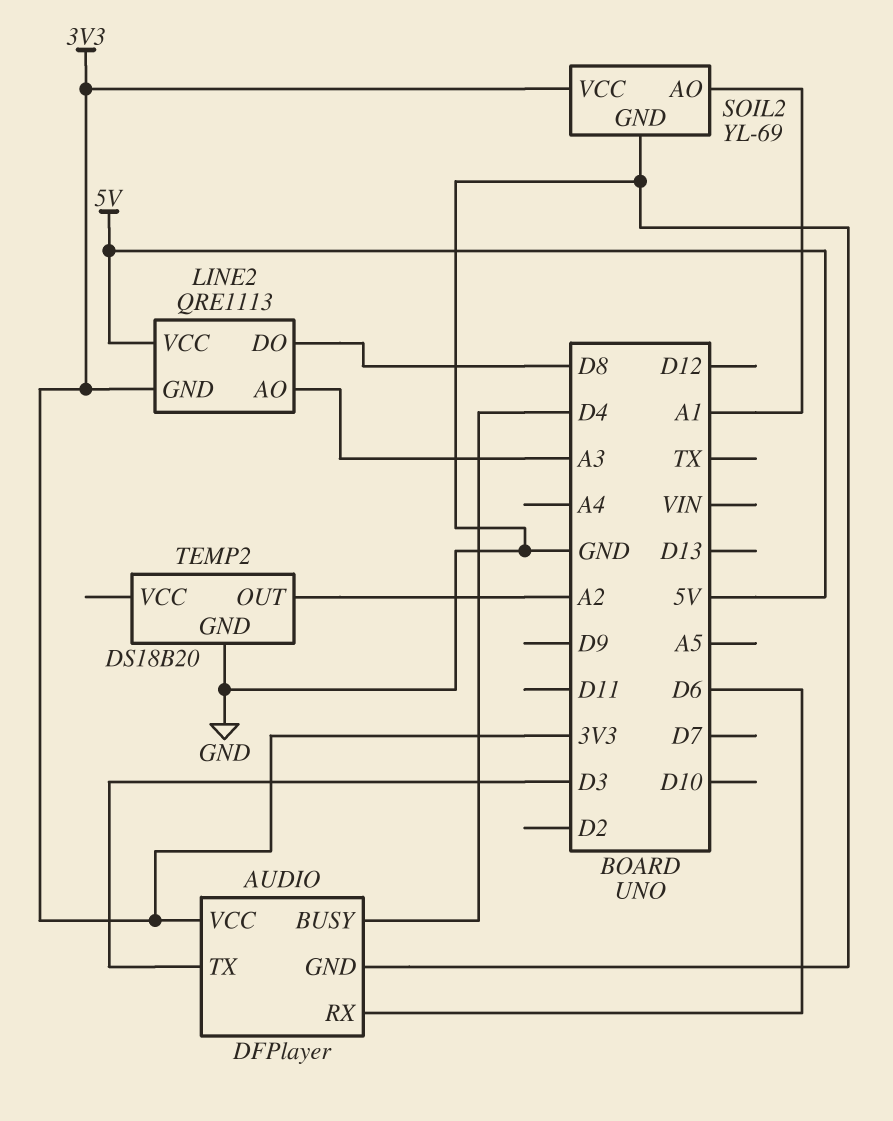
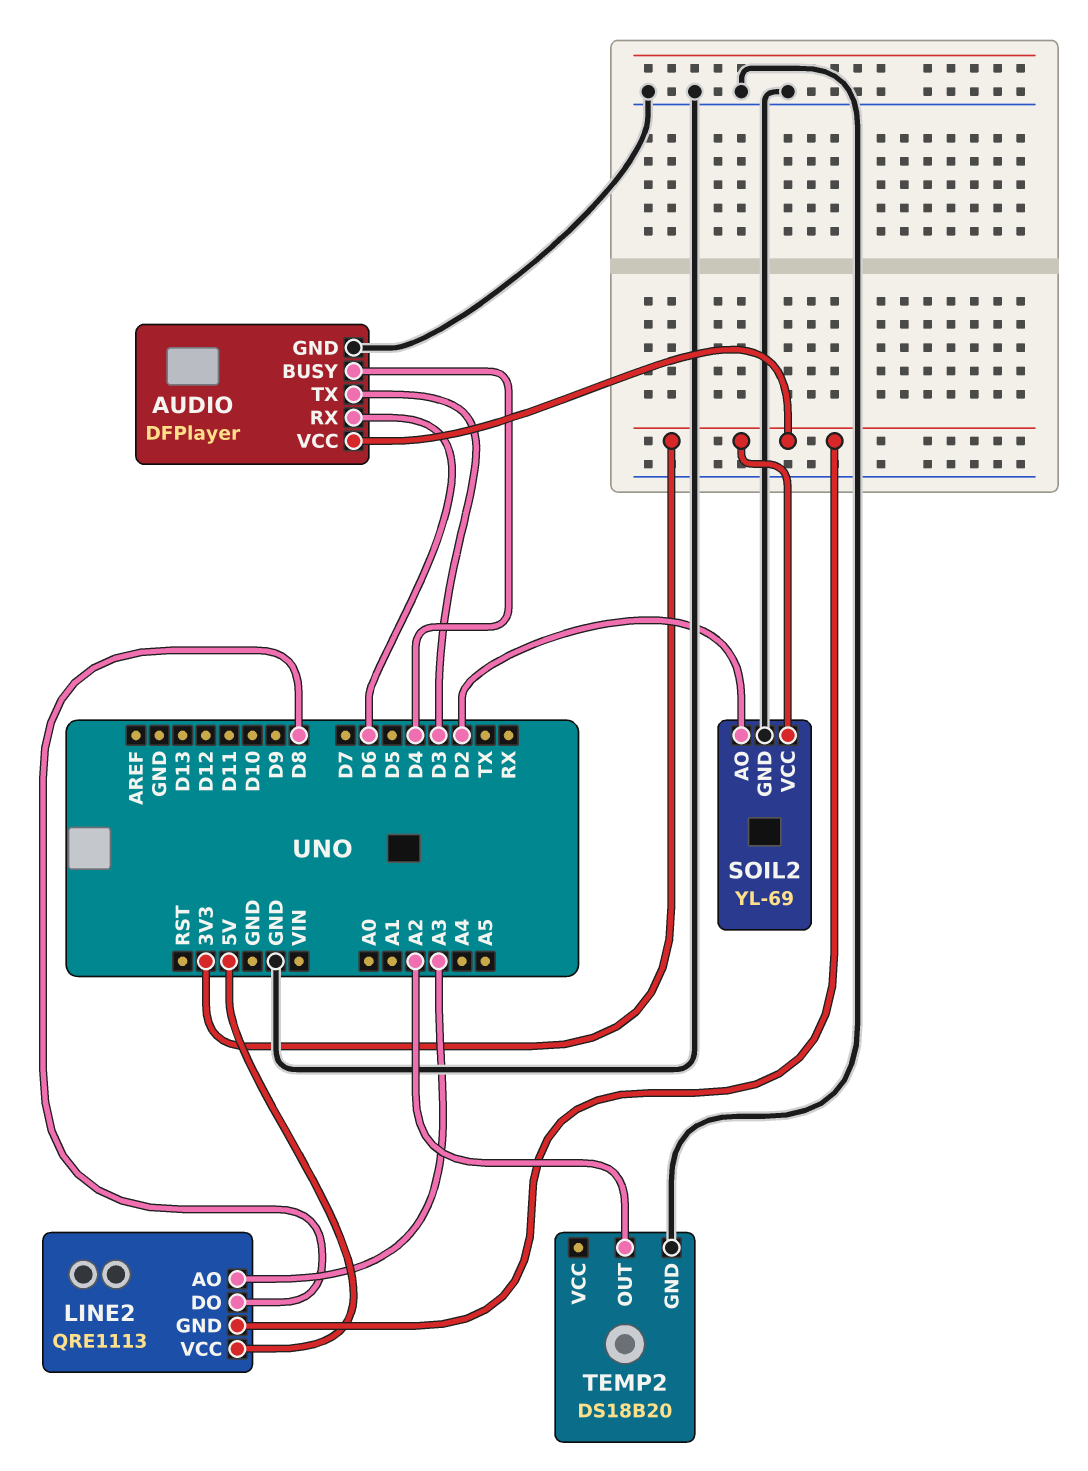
SOIL2 pin AO: A1 -> D2

